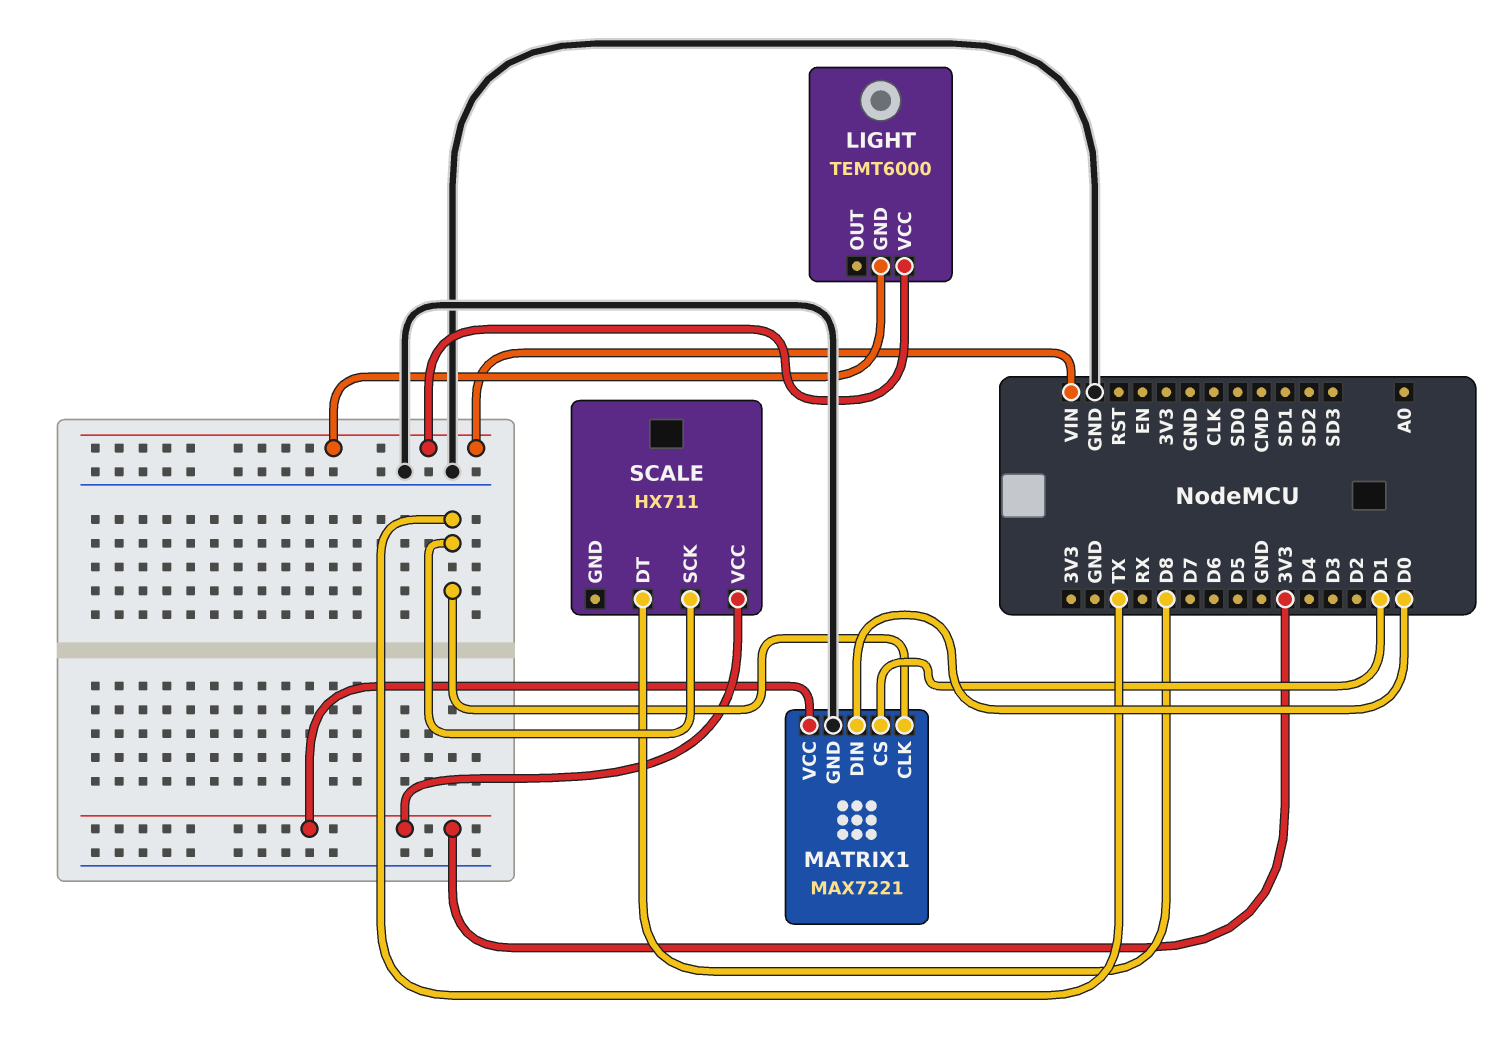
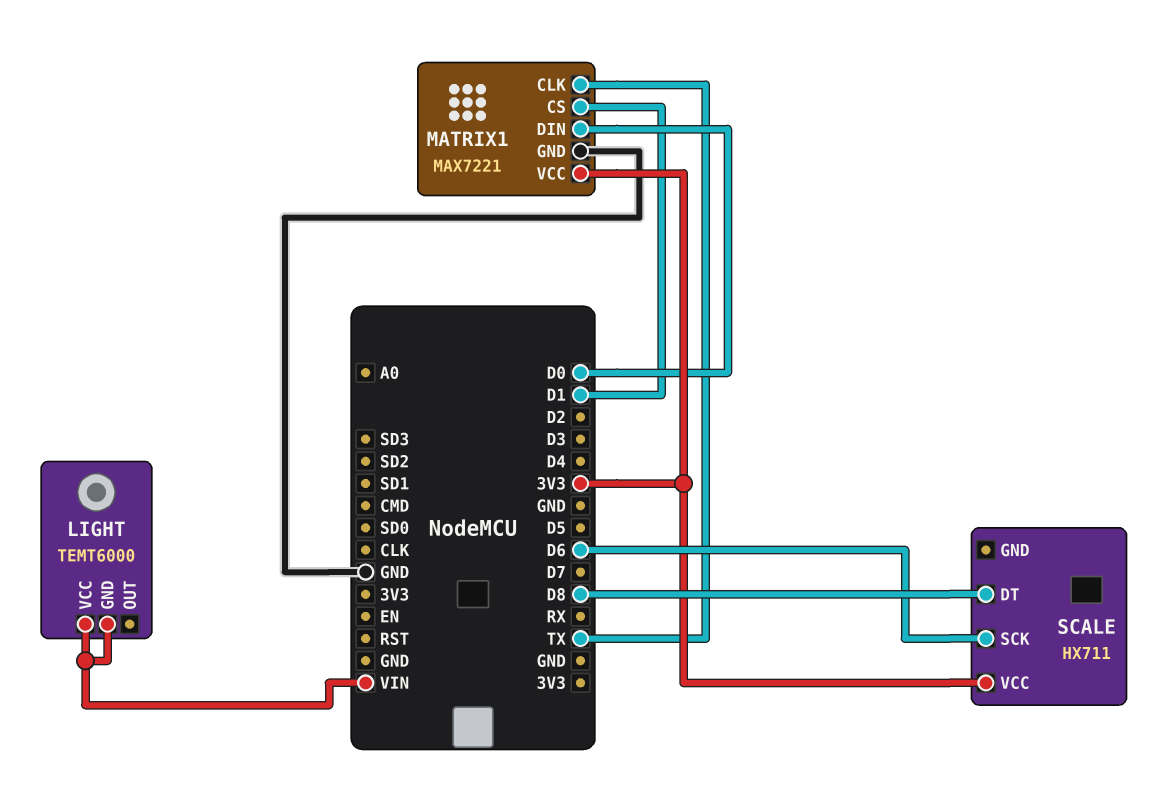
SCALE pin SCK: TX -> D6

